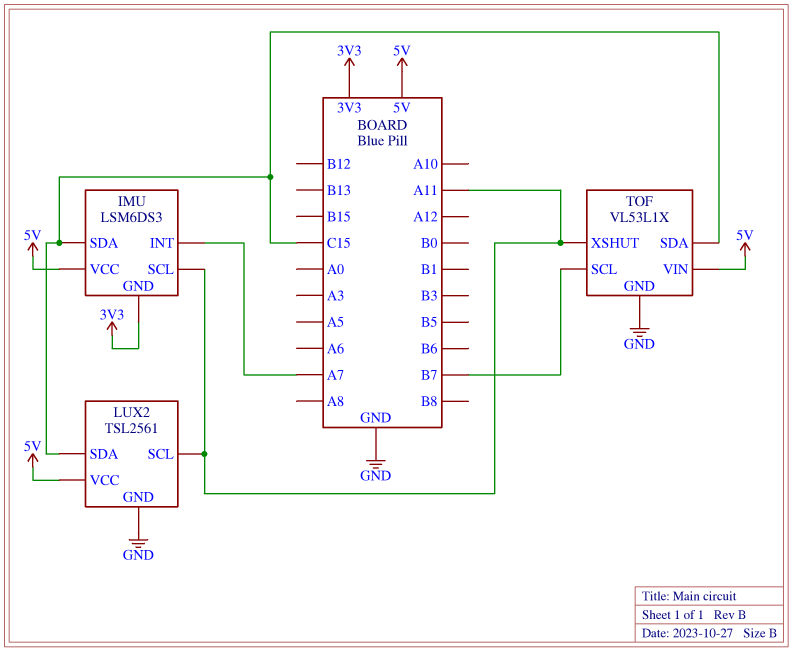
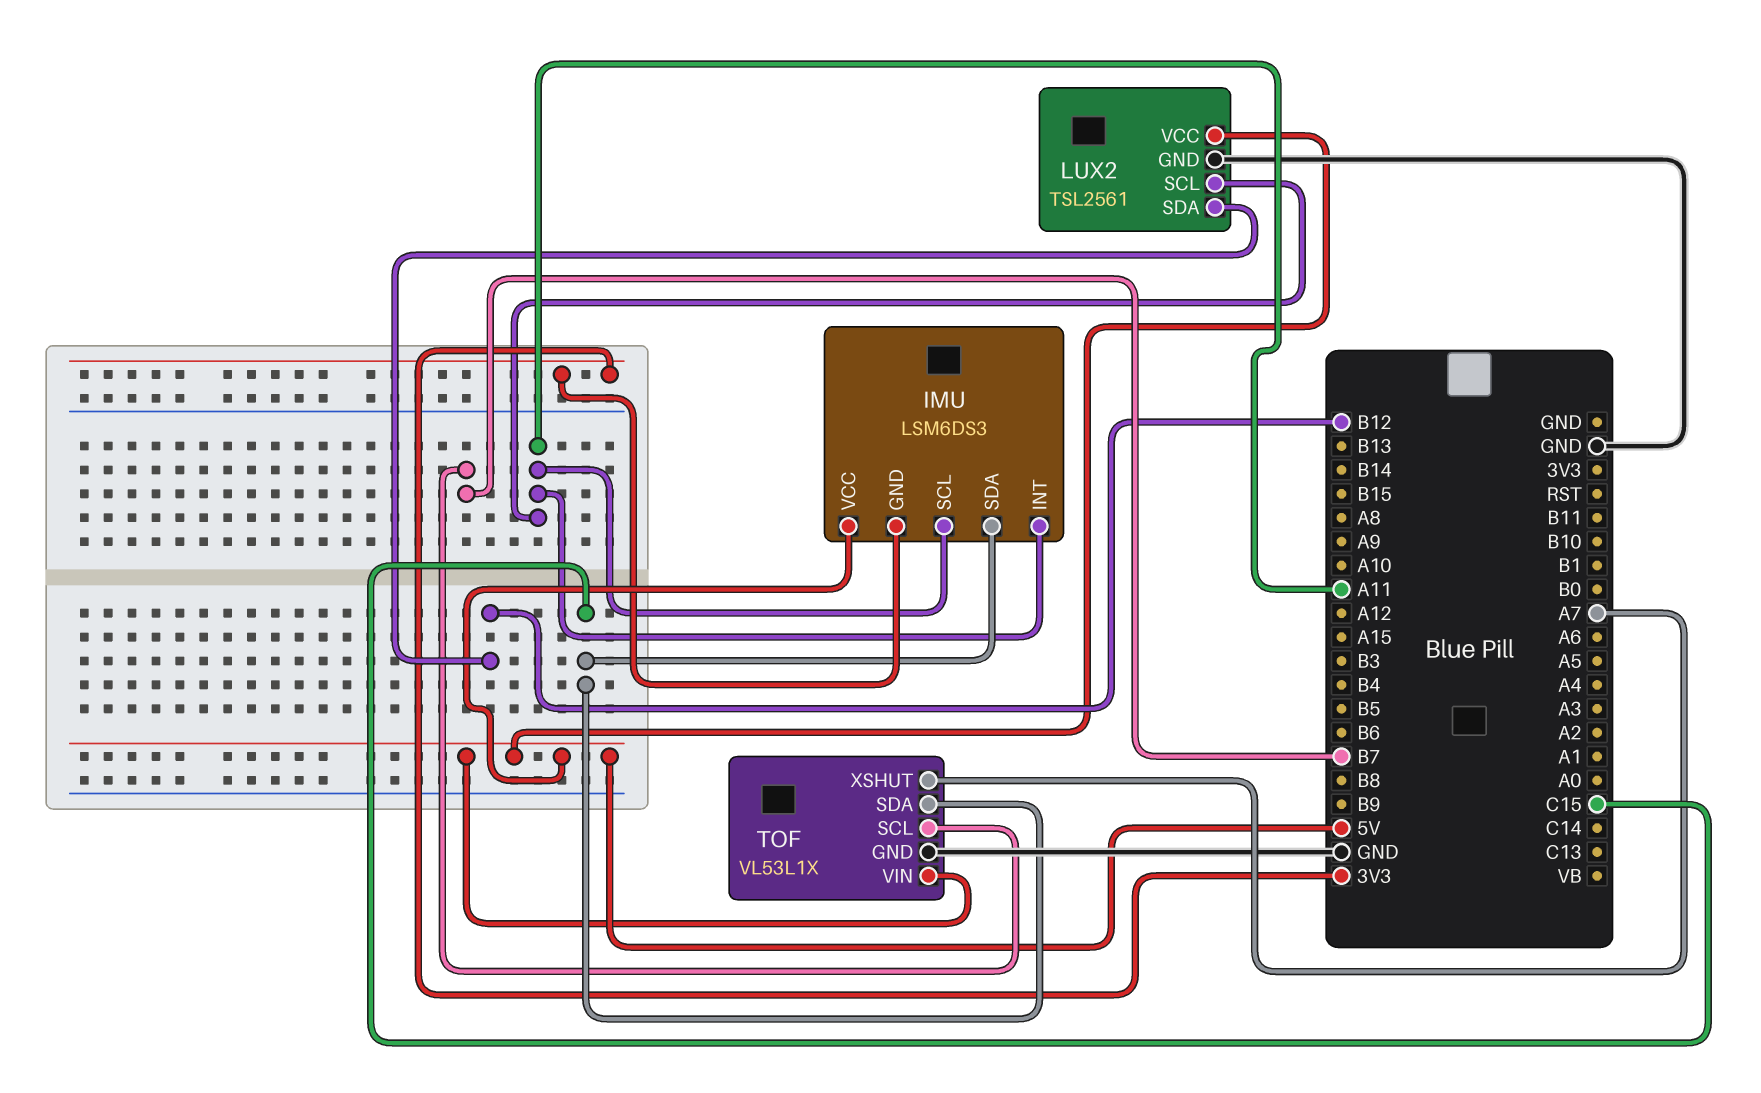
IMU pin INT: A7 -> A11
LUX2 pin SDA: C15 -> B12
TOF pin XSHUT: A11 -> A7

